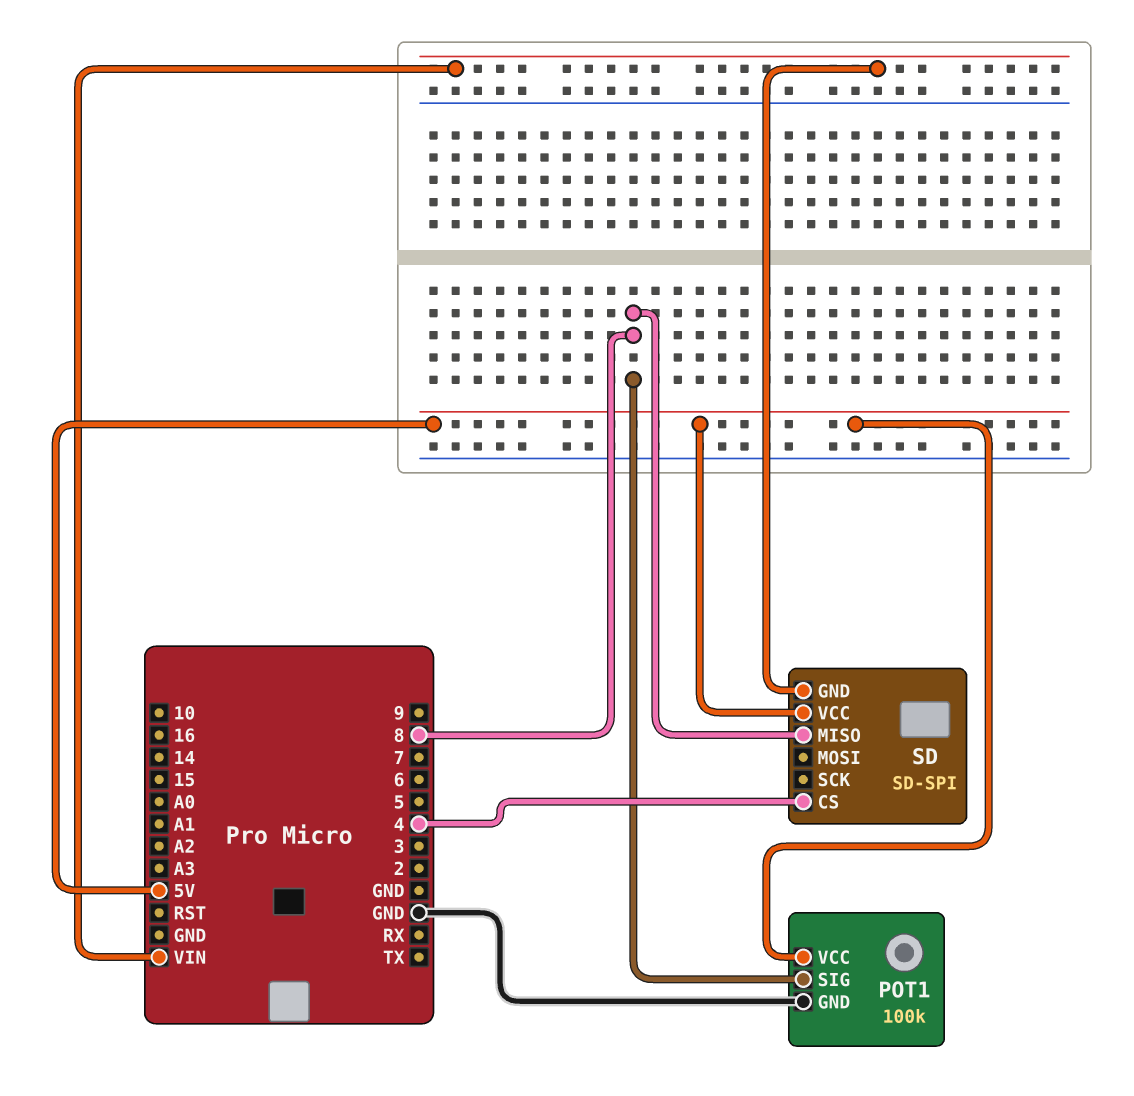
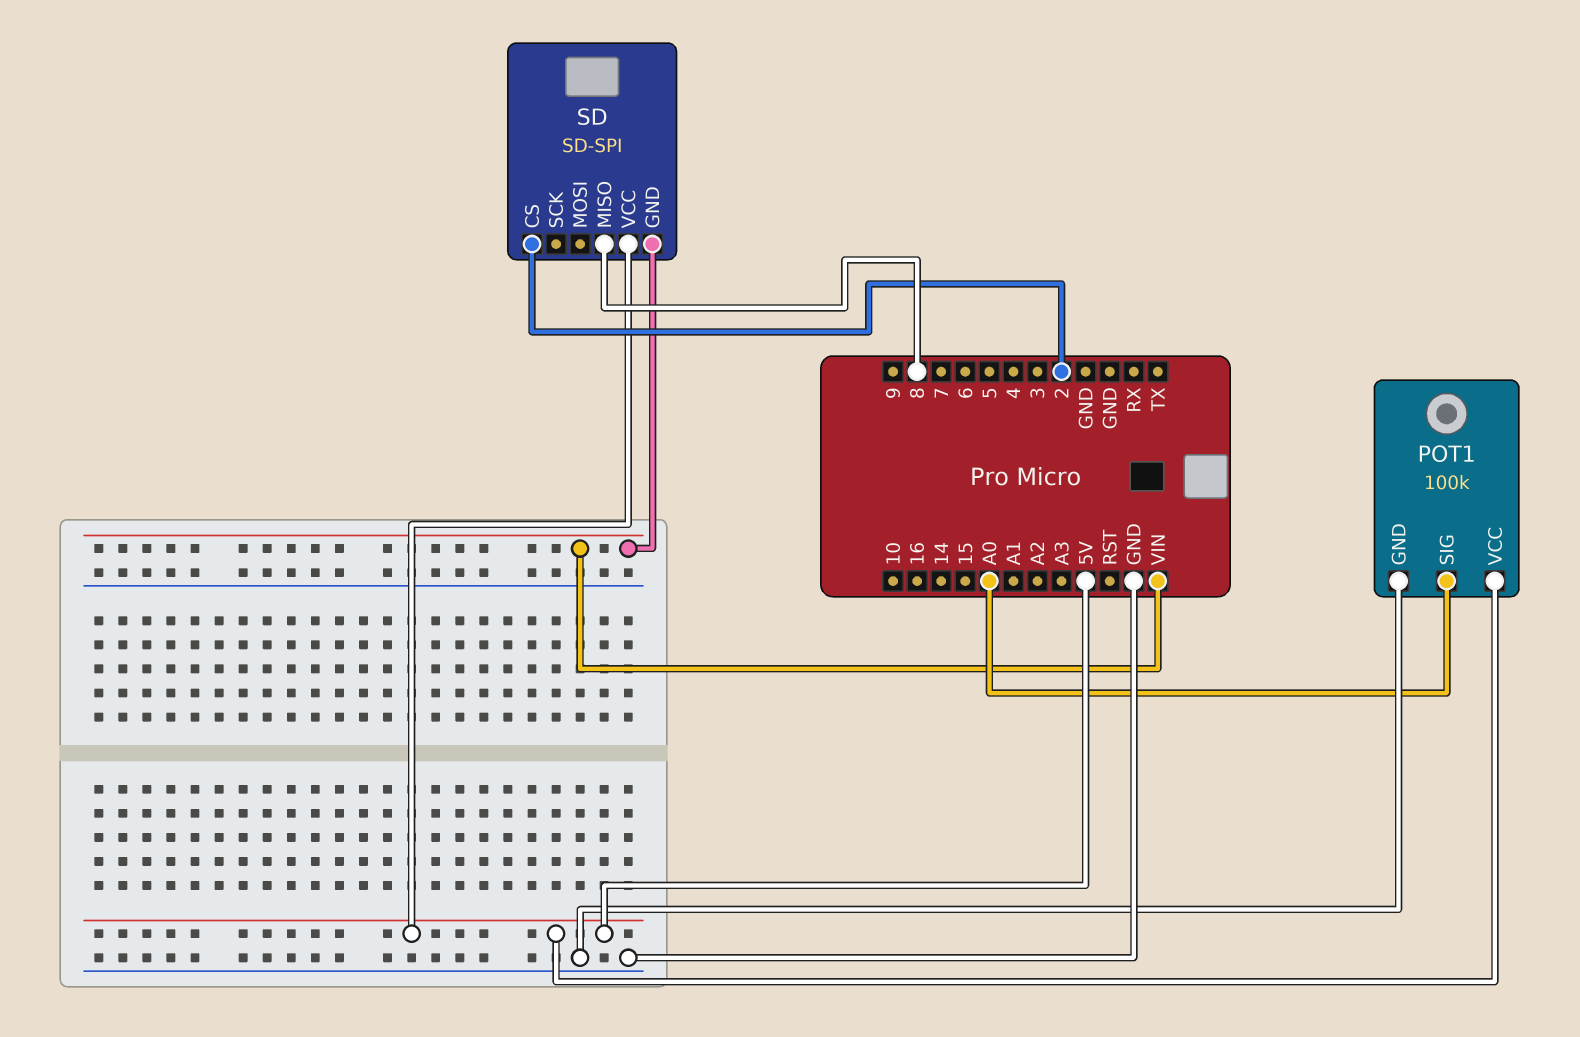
POT1 pin SIG: 8 -> A0
SD pin CS: 4 -> 2

